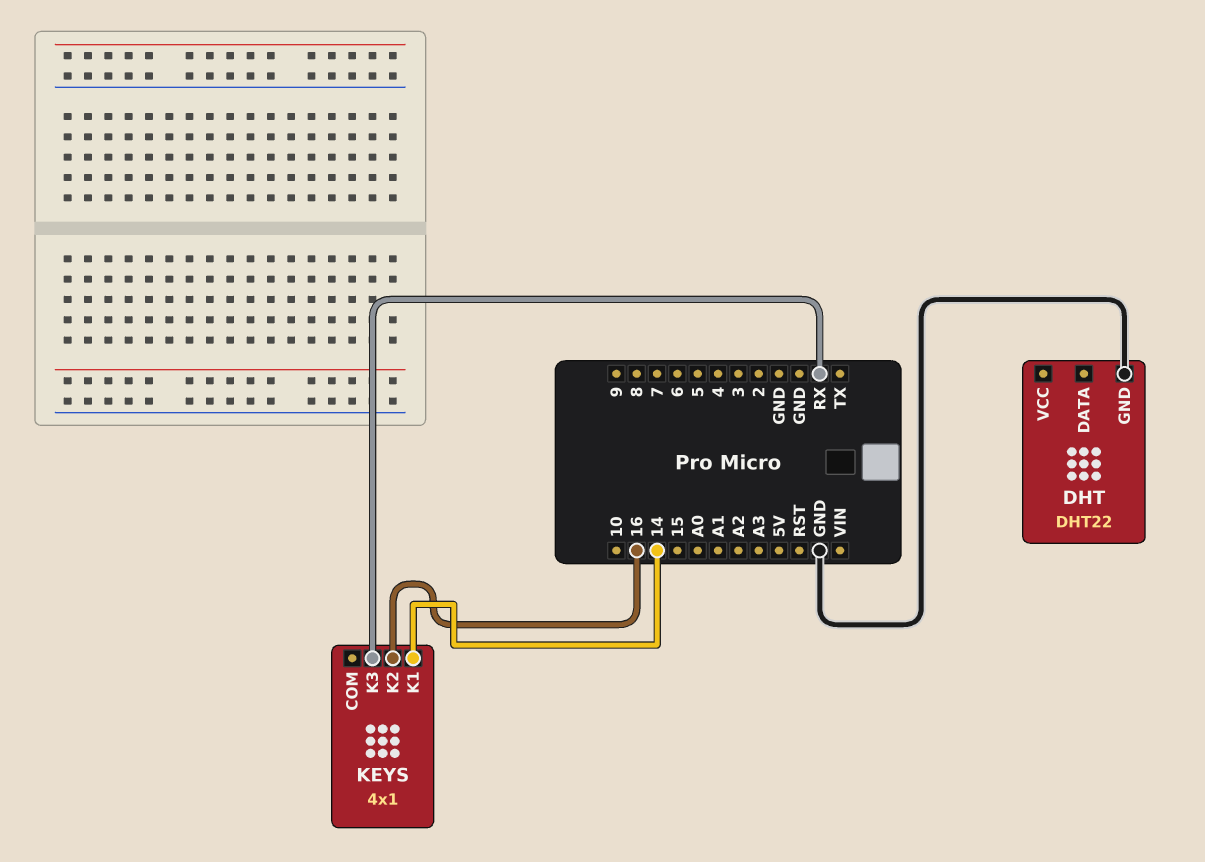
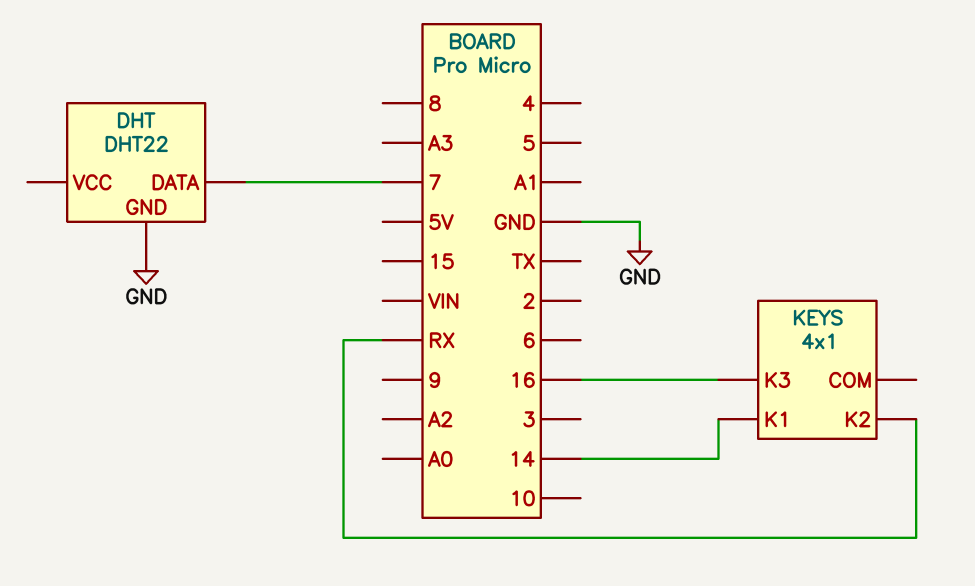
DHT pin DATA: none -> 7
KEYS pin K2: 16 -> RX
KEYS pin K3: RX -> 16

